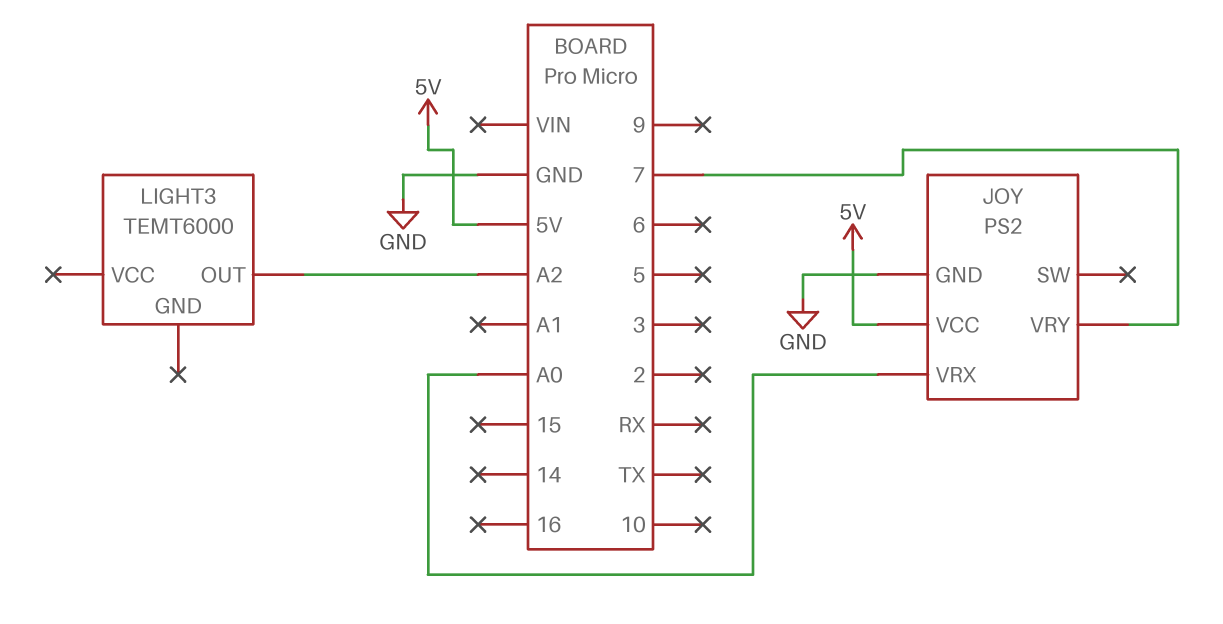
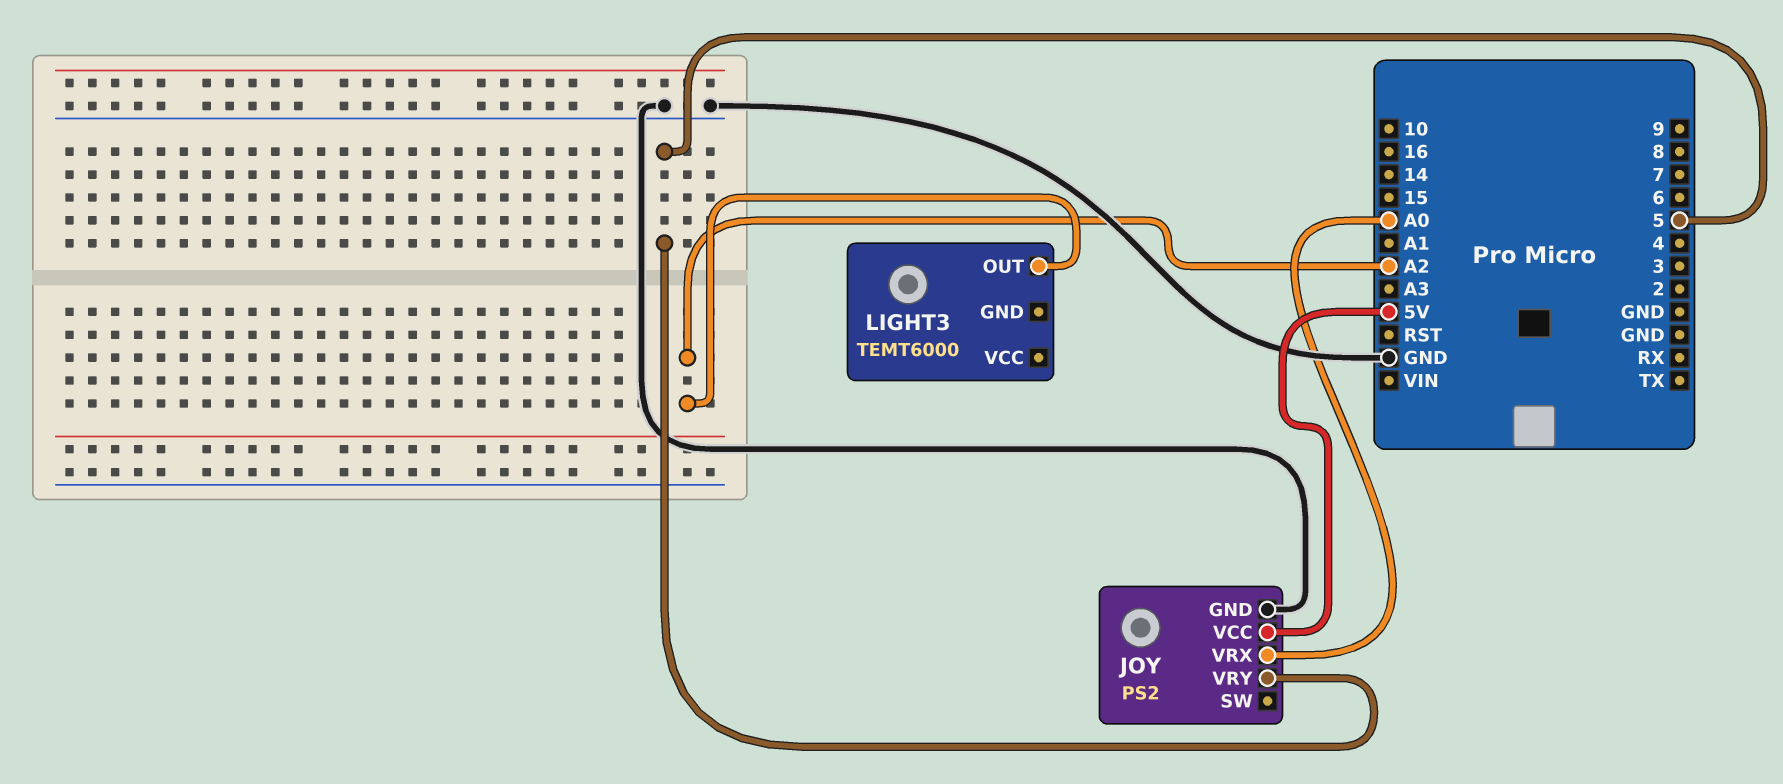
JOY pin VRY: 7 -> 5

